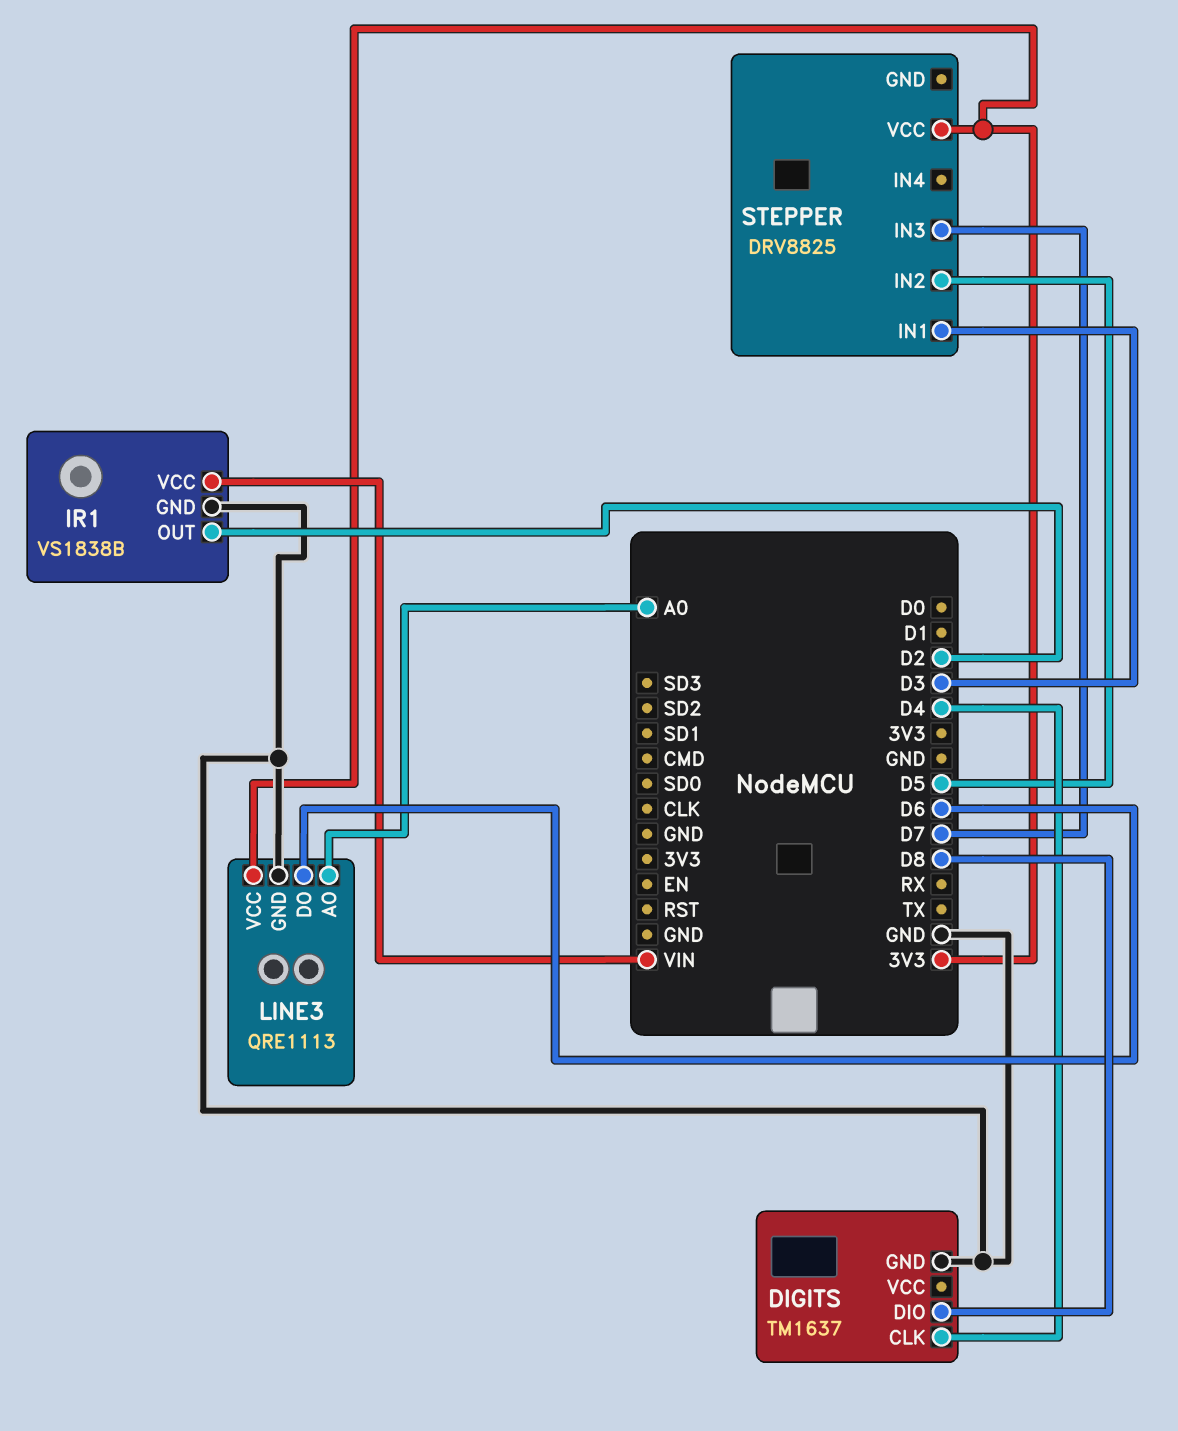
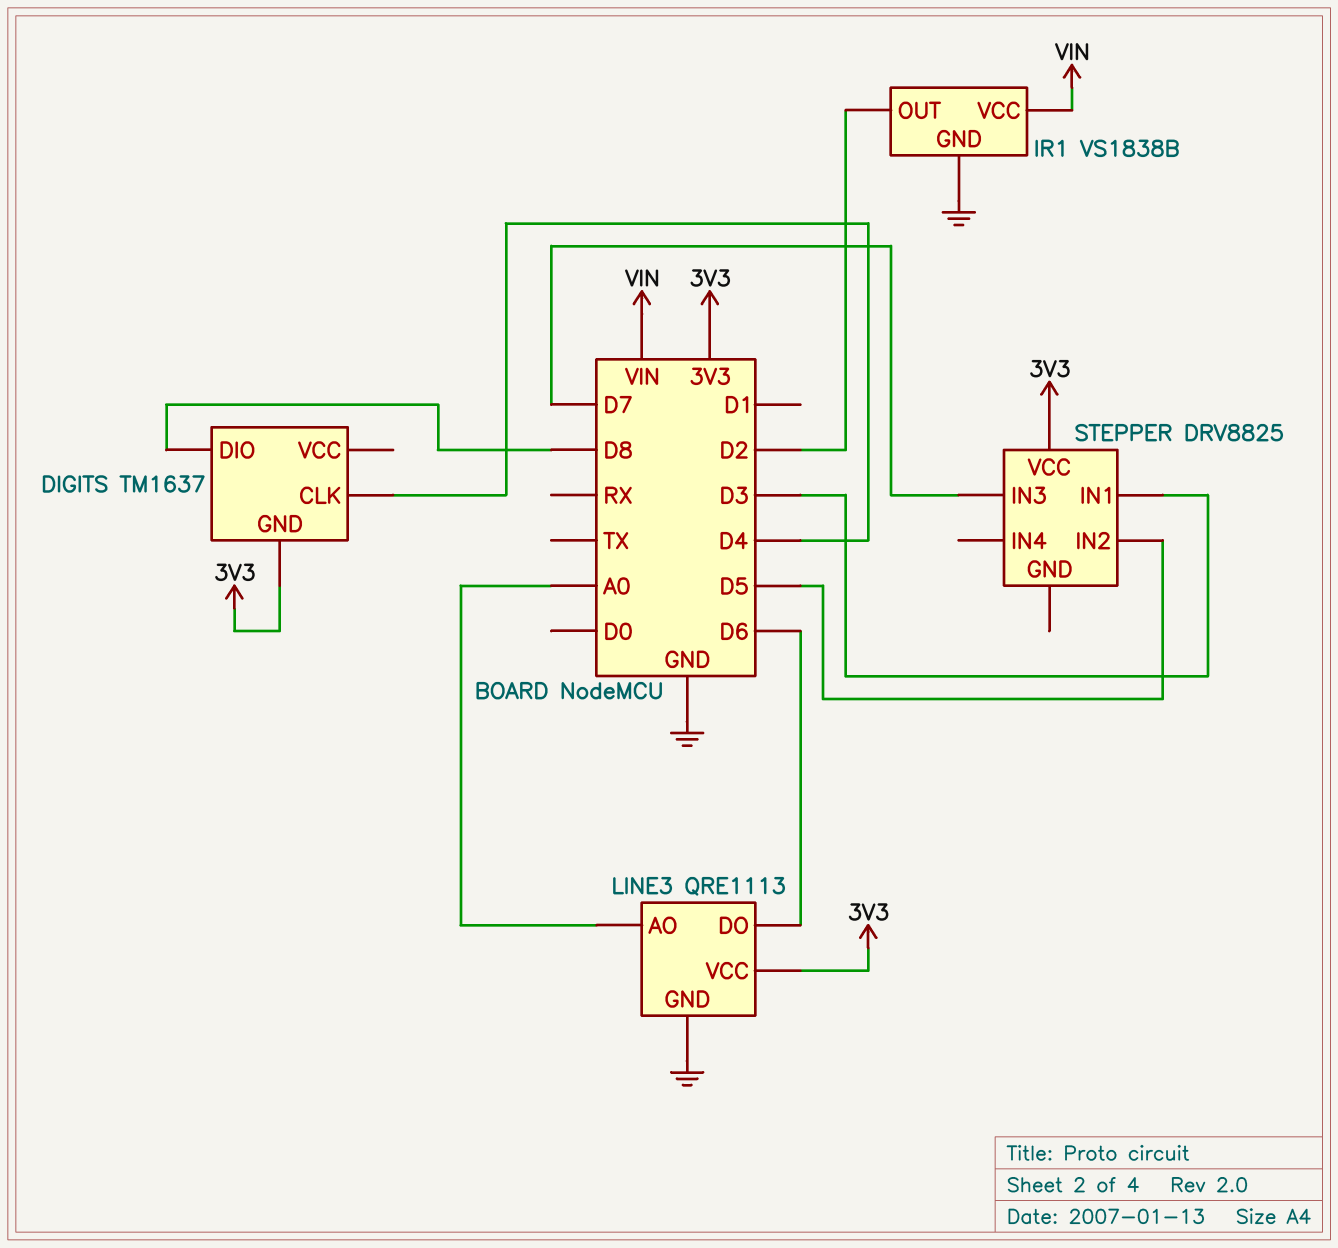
DIGITS pin GND: GND -> 3V3

